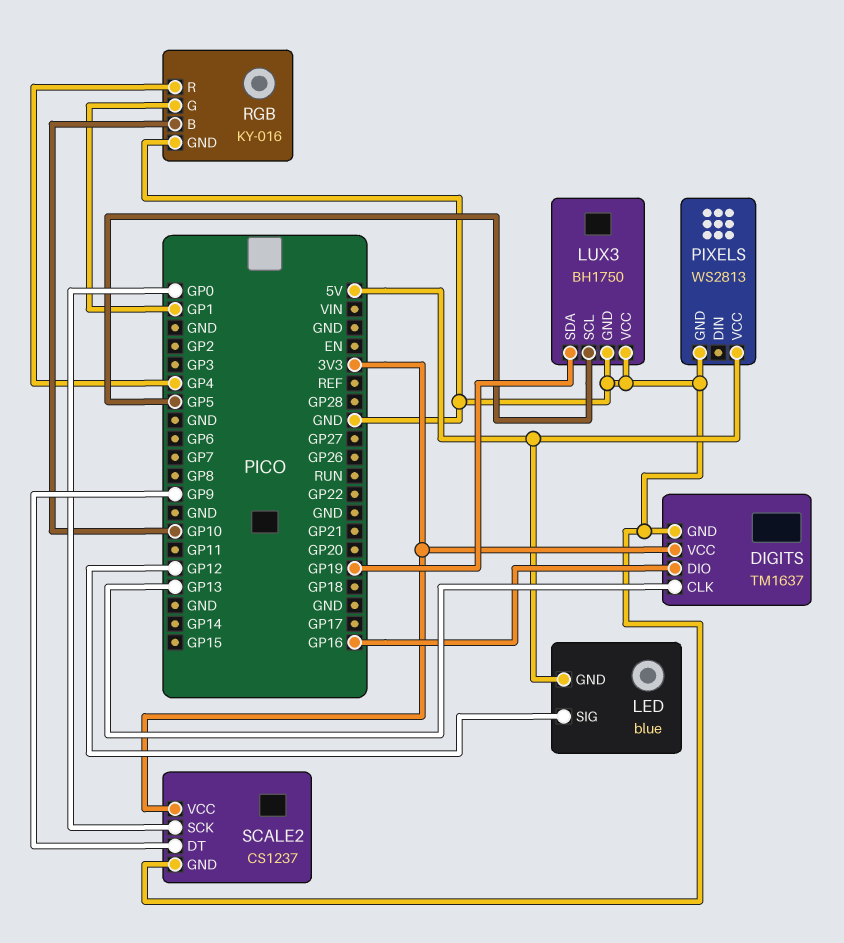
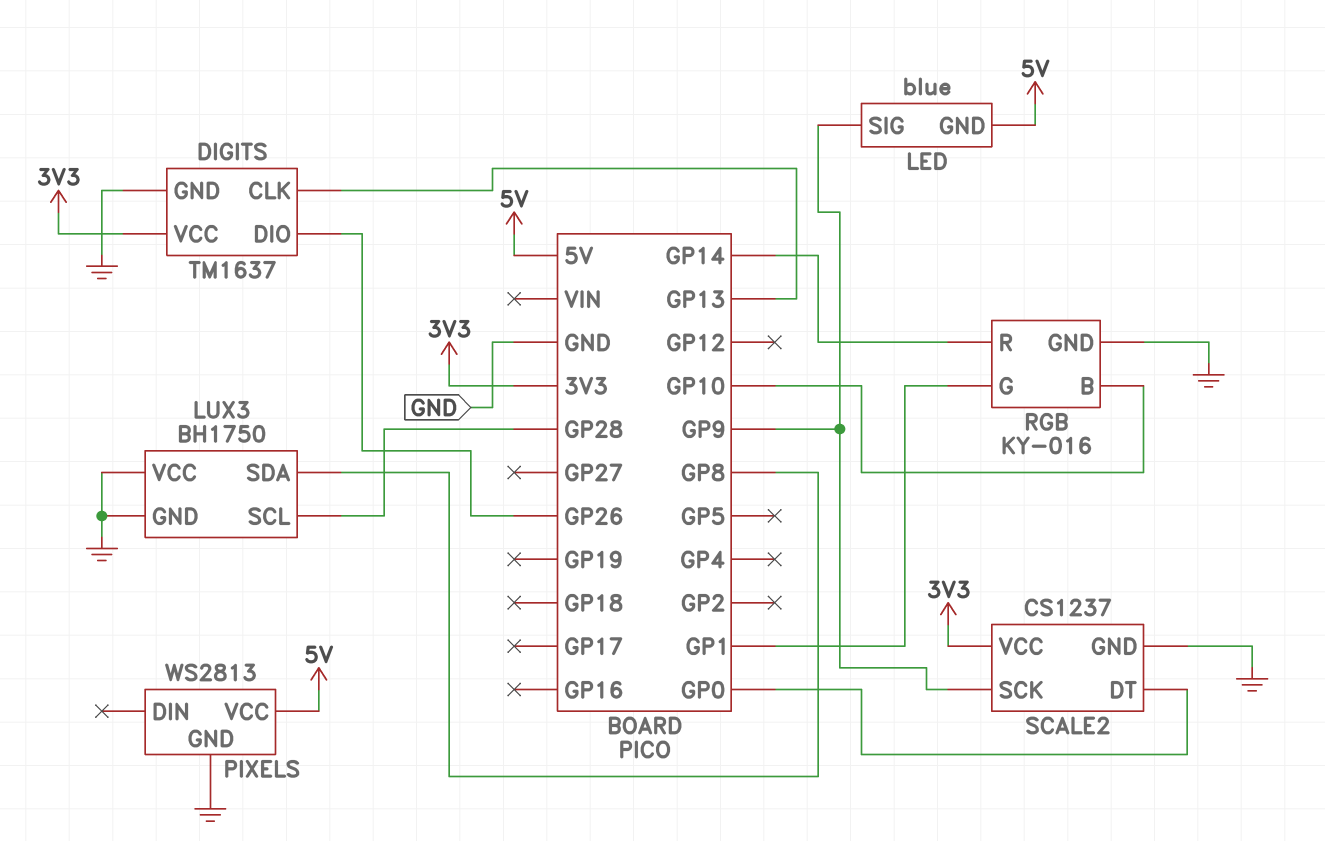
DIGITS pin DIO: GP16 -> GP26
LED pin SIG: GP12 -> GP9
LUX3 pin SCL: GP5 -> GP28
LUX3 pin SDA: GP19 -> GP8
RGB pin R: GP4 -> GP14
SCALE2 pin DT: GP9 -> GP0
SCALE2 pin SCK: GP0 -> GP9

